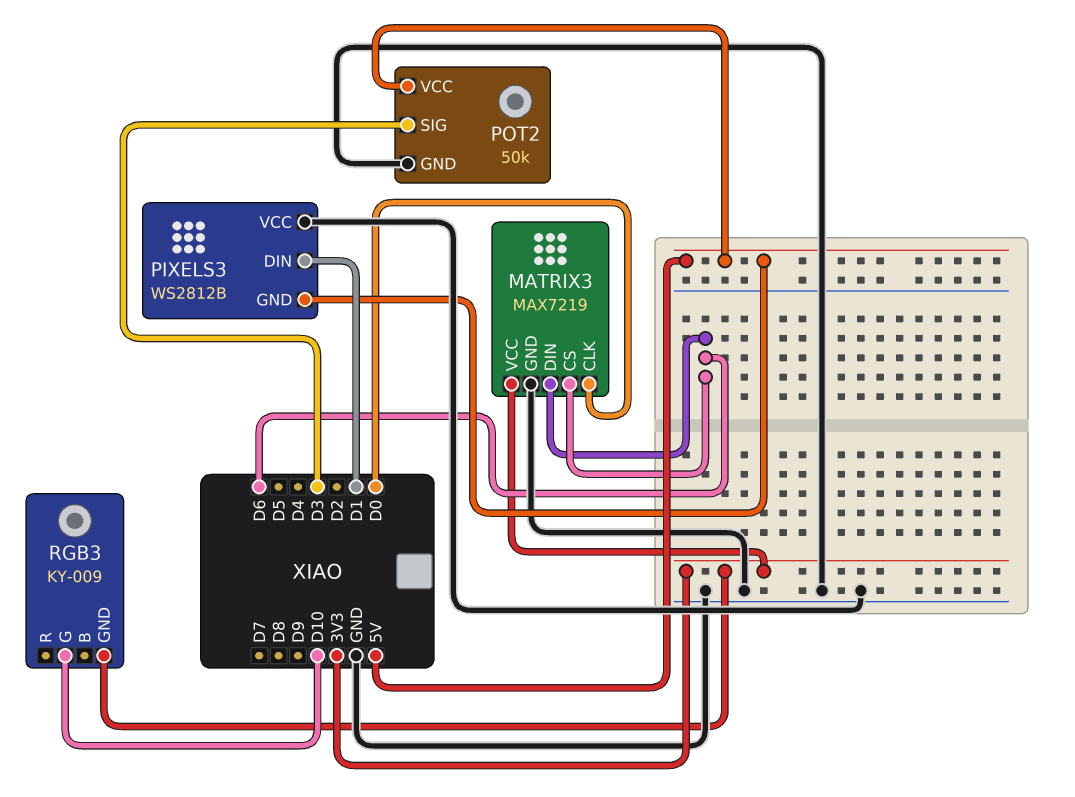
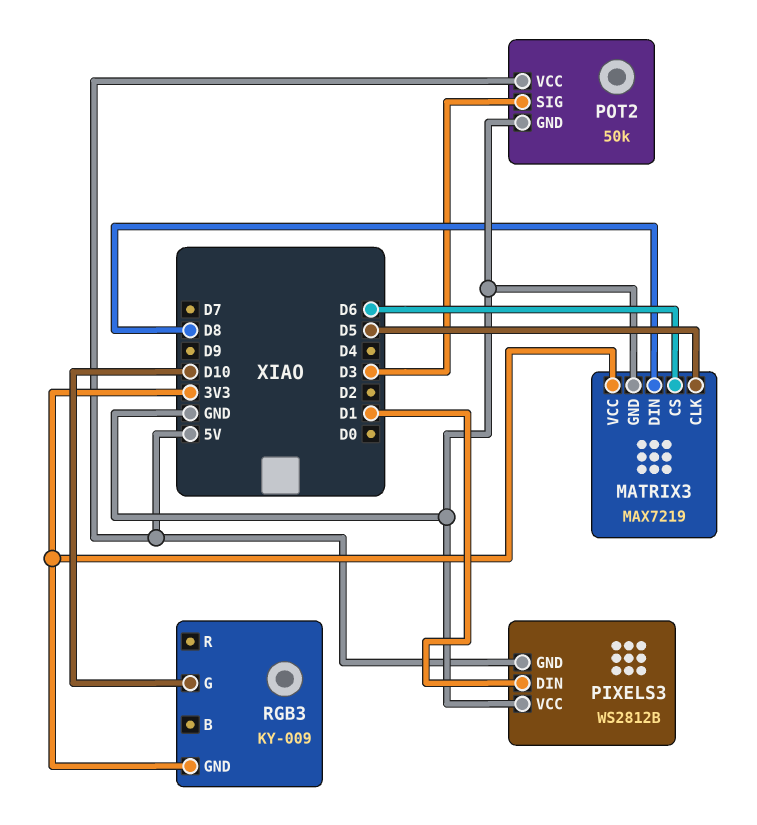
MATRIX3 pin CLK: D0 -> D5
MATRIX3 pin DIN: D6 -> D8

